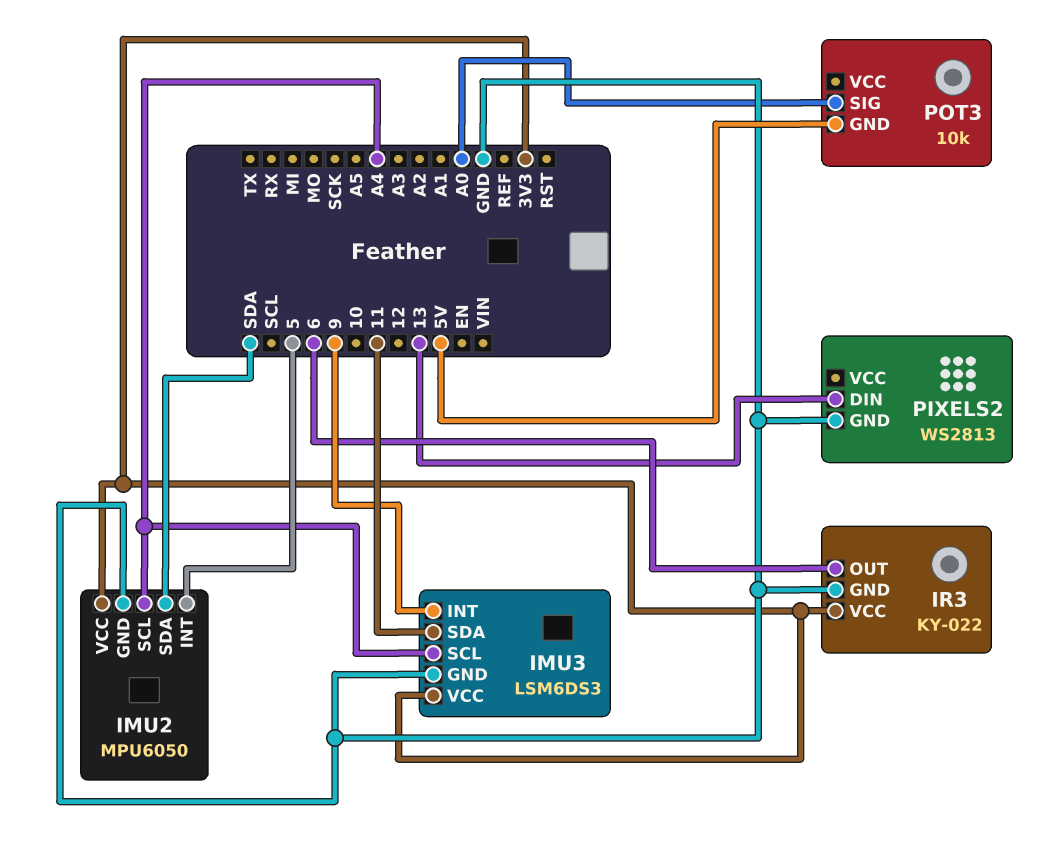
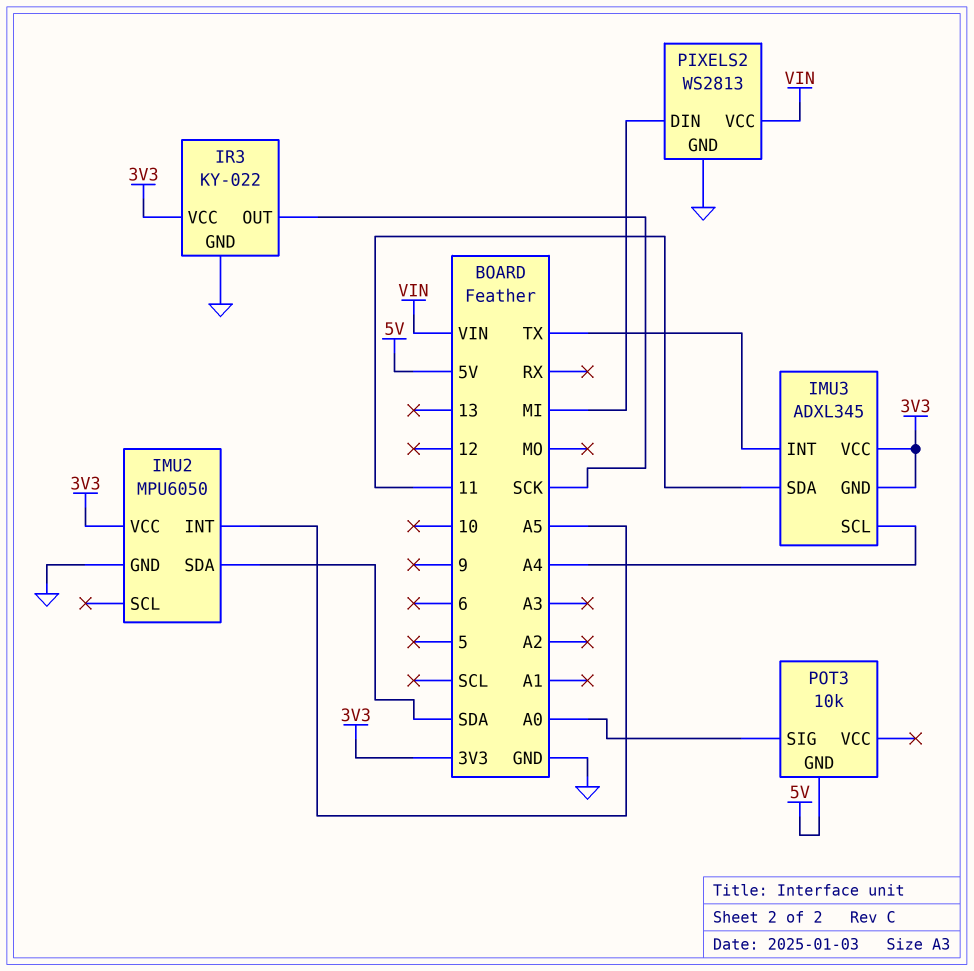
IMU2 pin INT: 5 -> A5
IMU2 pin SCL: A4 -> none
IMU3: LSM6DS3 -> ADXL345
IMU3 pin GND: GND -> 3V3
IMU3 pin INT: 9 -> TX
IR3 pin OUT: 6 -> SCK
PIXELS2 pin DIN: 13 -> MI
PIXELS2 pin VCC: none -> VIN

